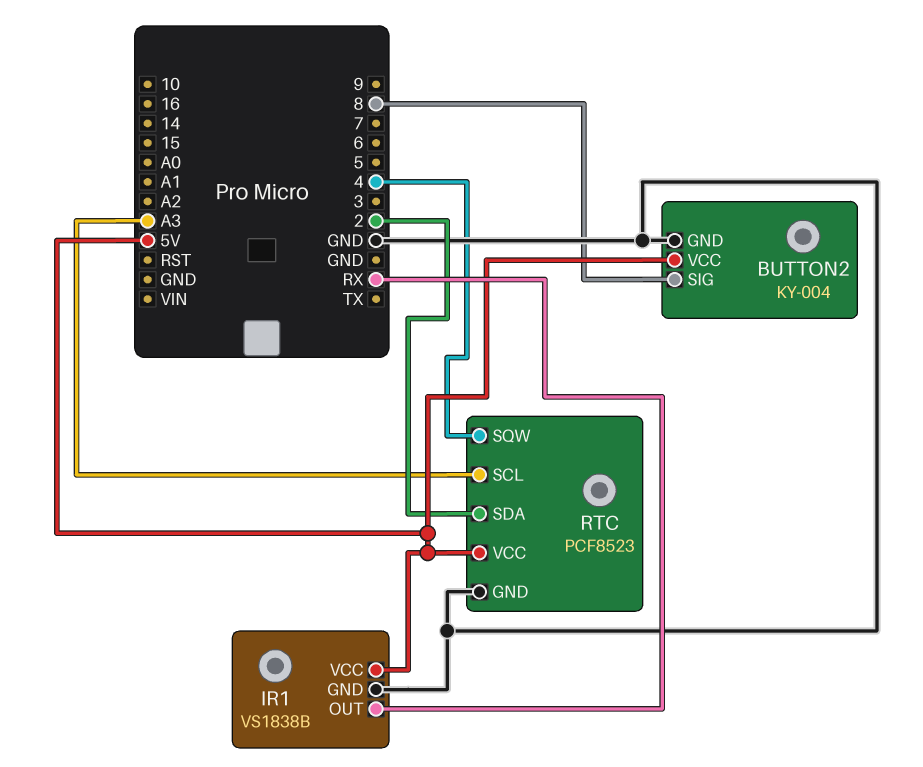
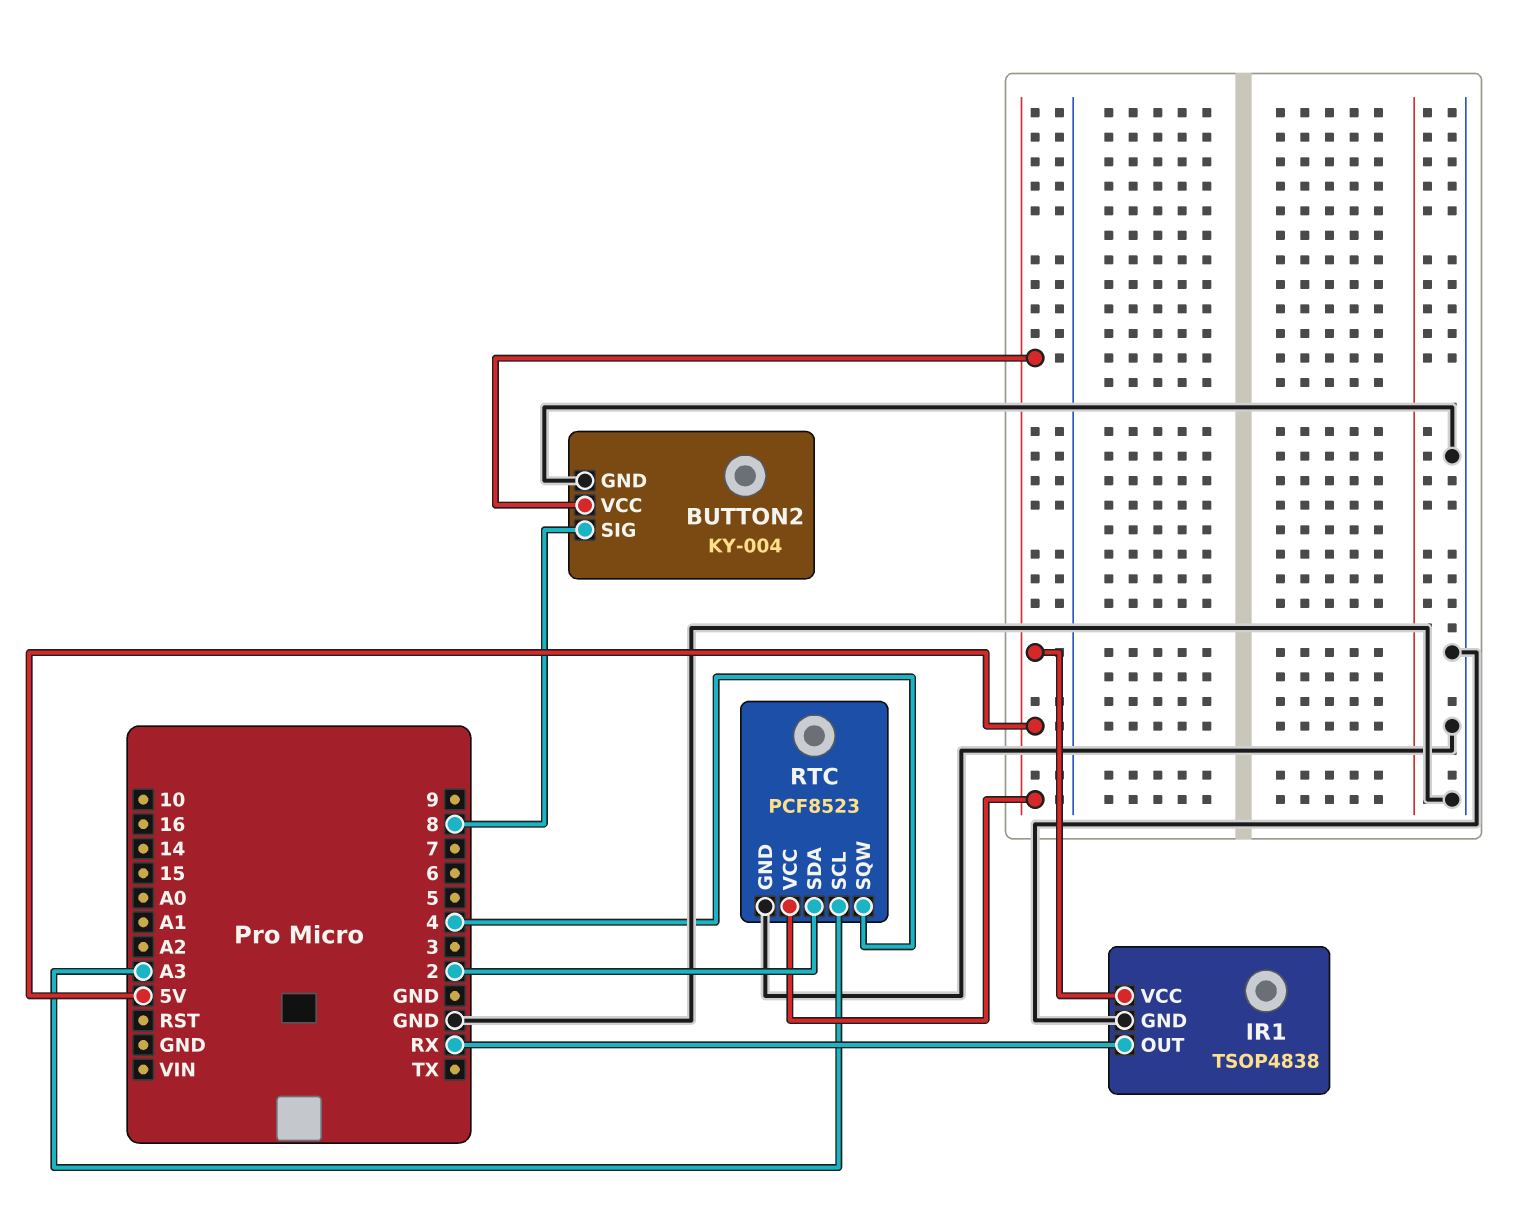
IR1: VS1838B -> TSOP4838

